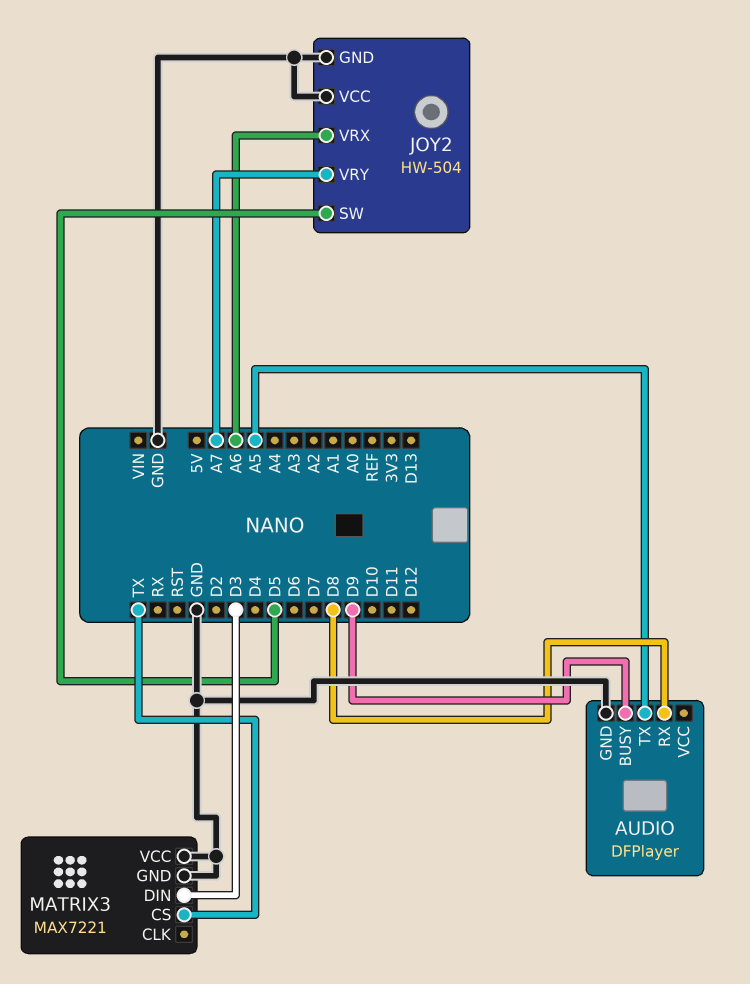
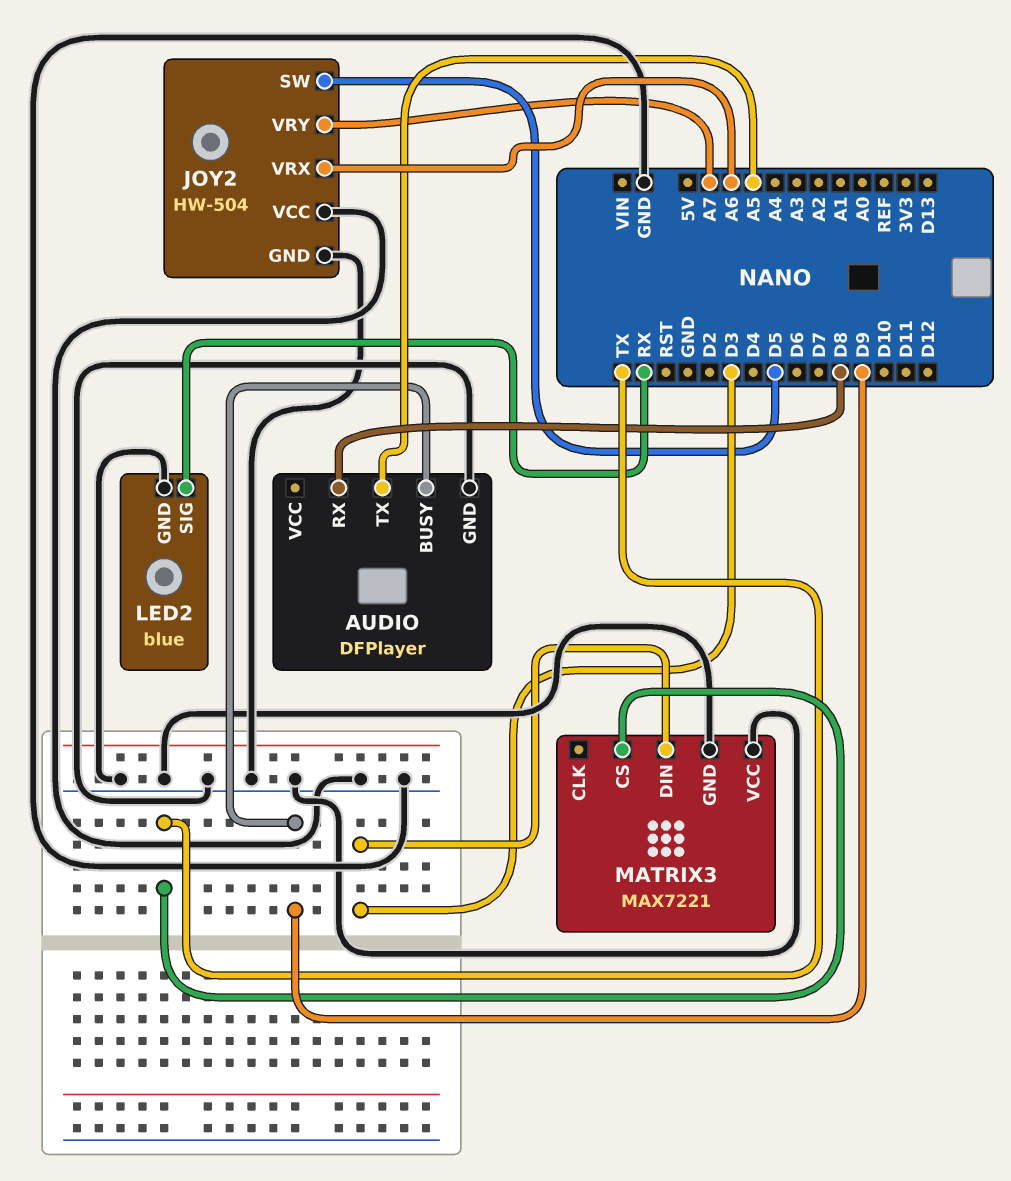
LED2: none -> blue
LED2 pin GND: none -> GND
LED2 pin SIG: none -> RX

